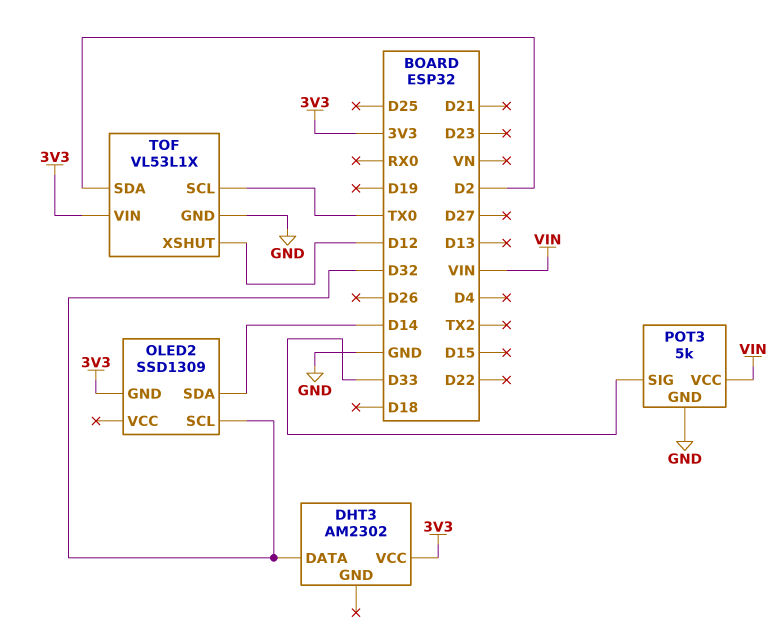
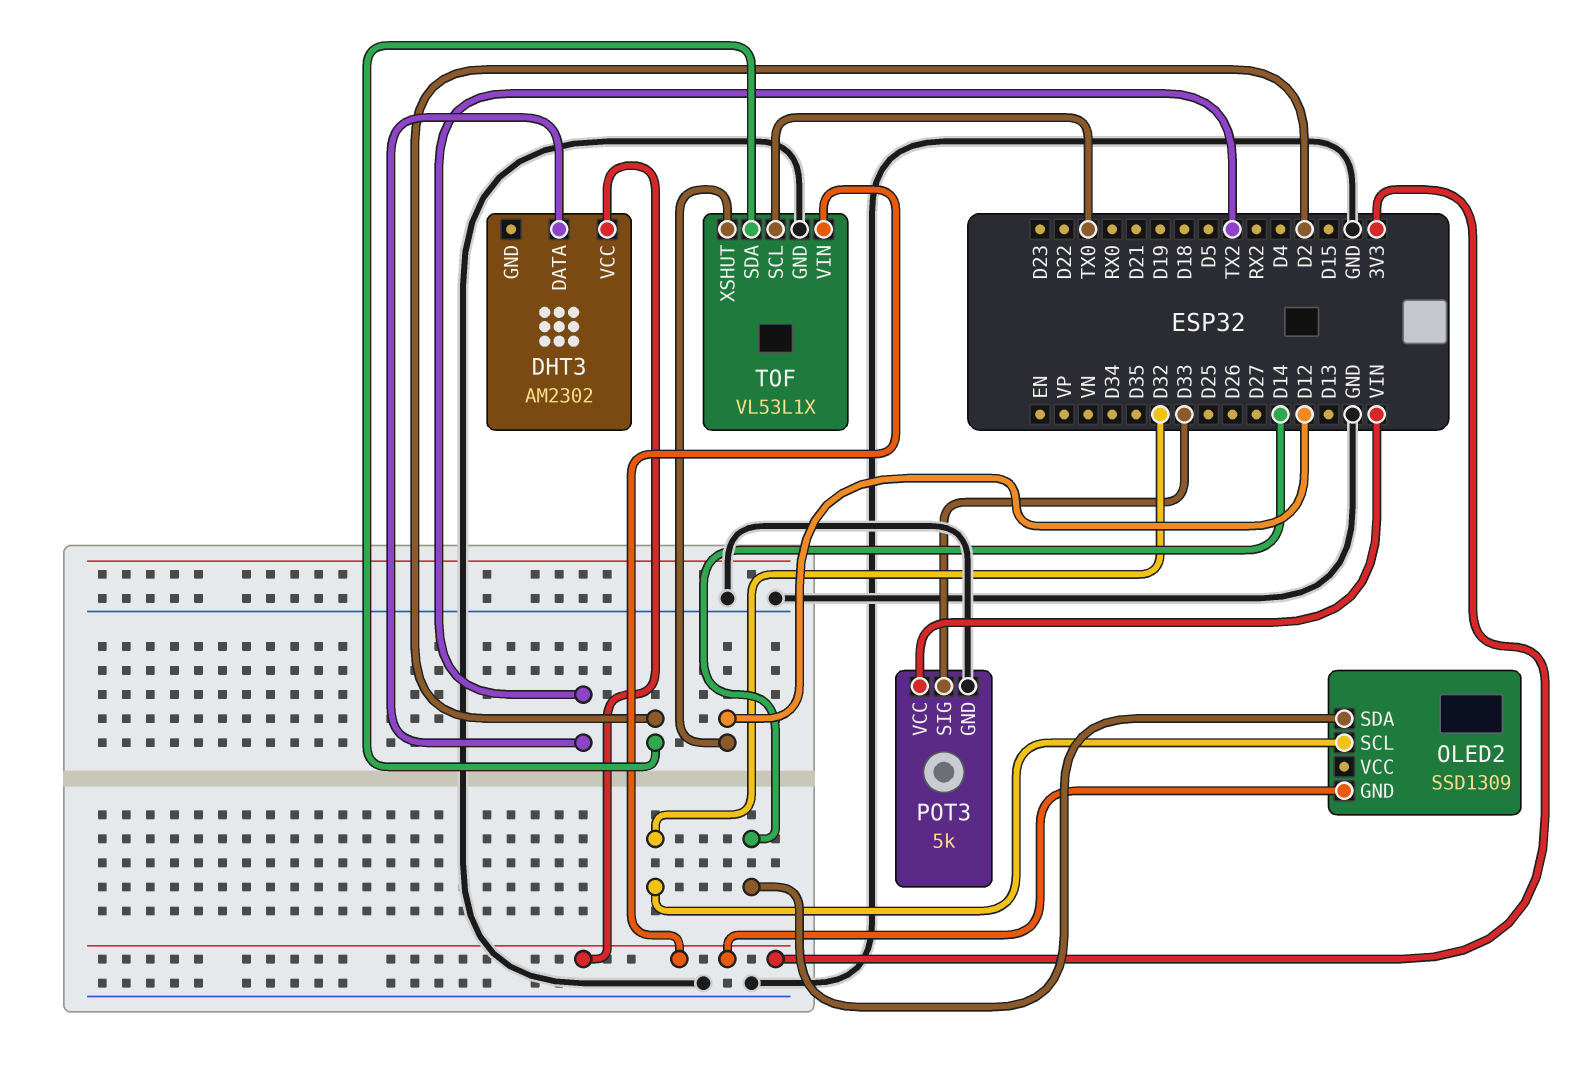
DHT3 pin DATA: D32 -> TX2

